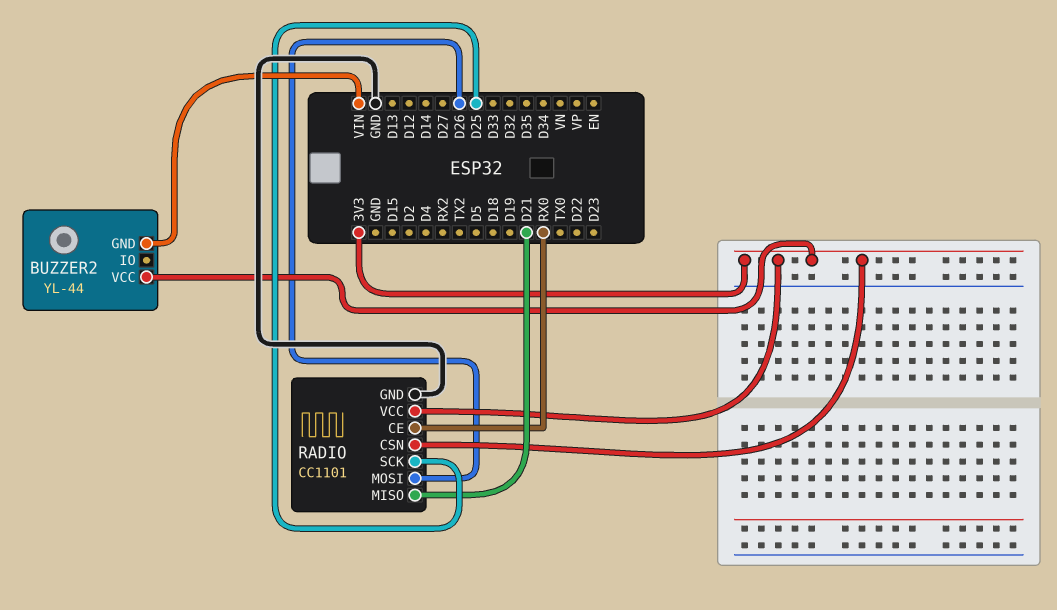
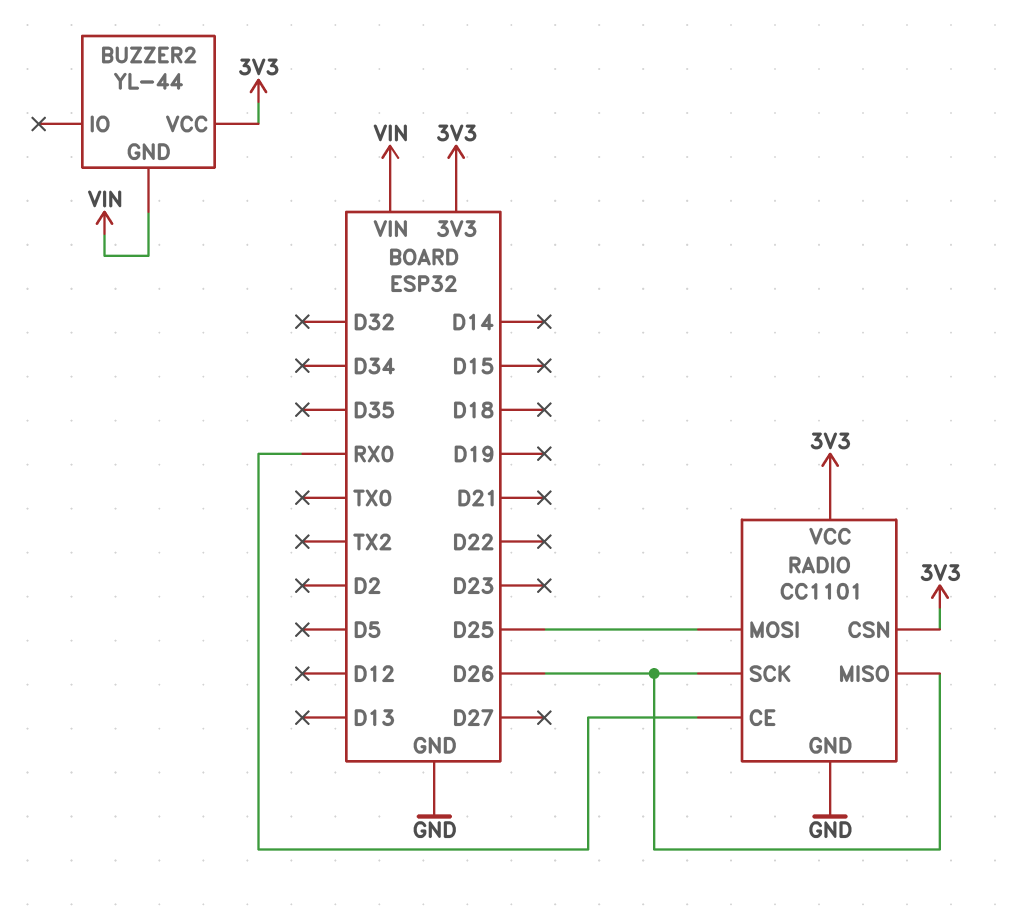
RADIO pin MISO: D21 -> D26
RADIO pin MOSI: D26 -> D25
RADIO pin SCK: D25 -> D26

